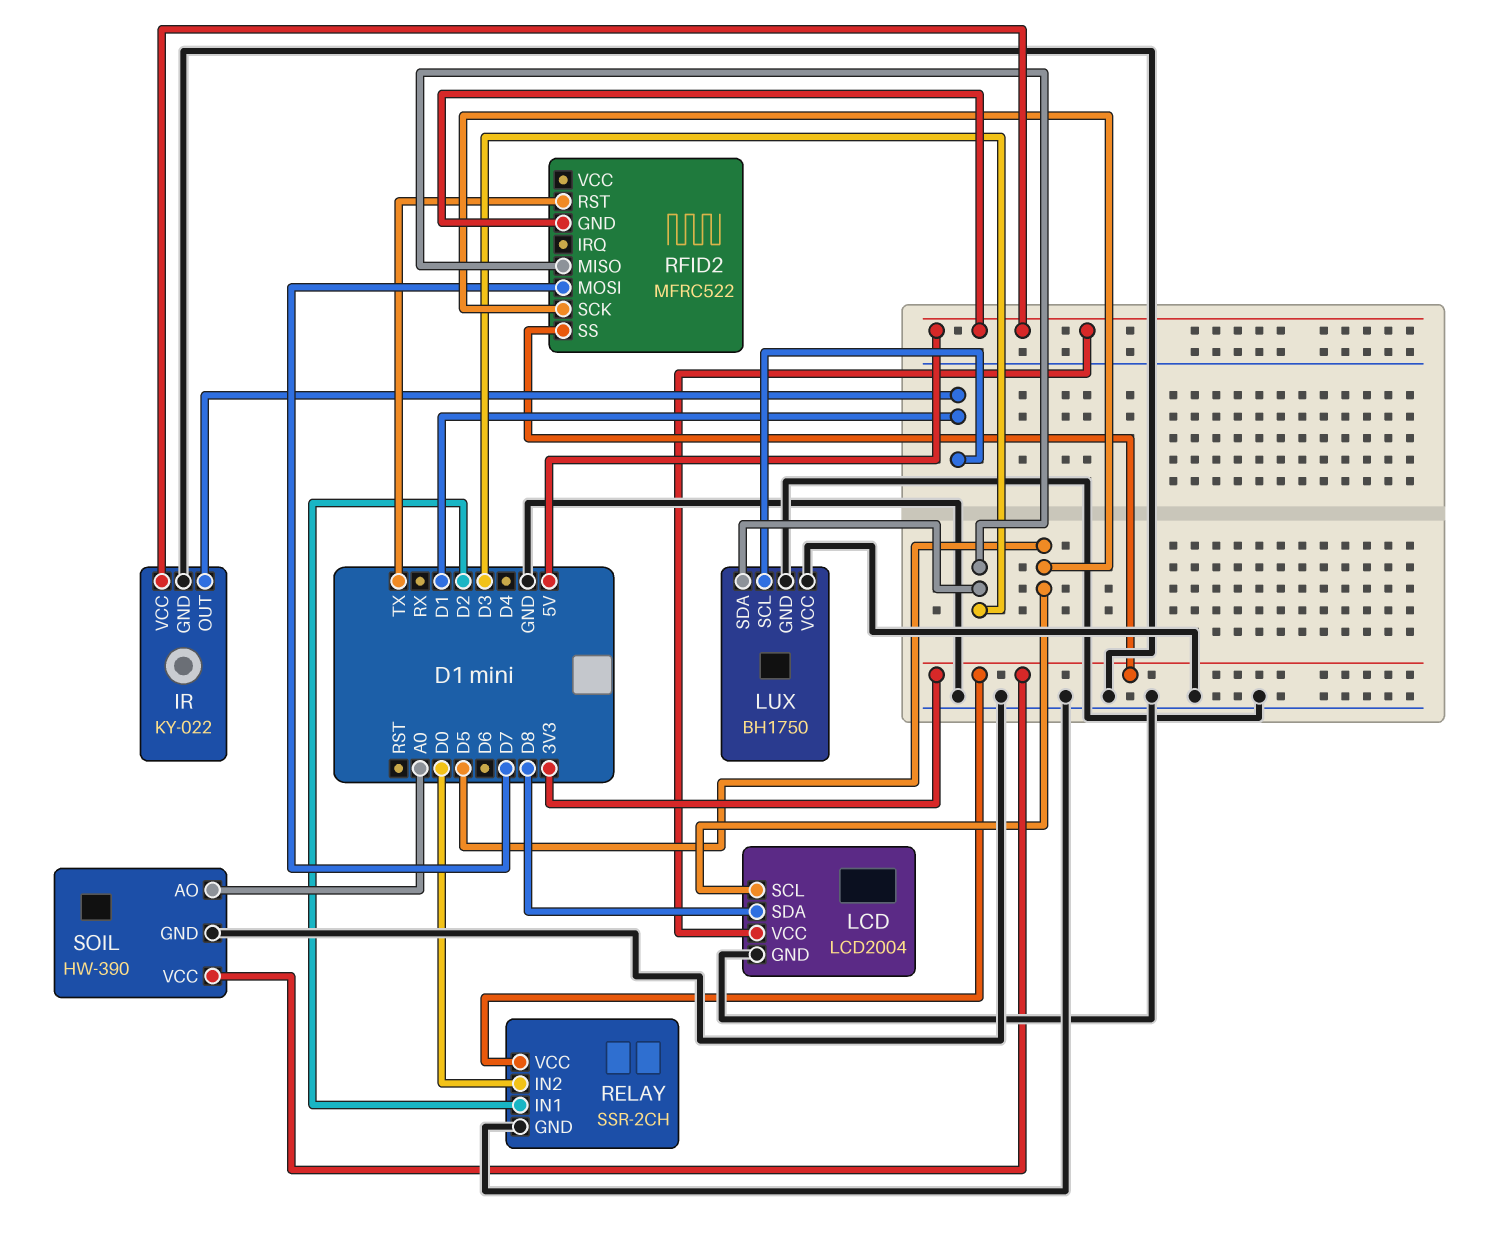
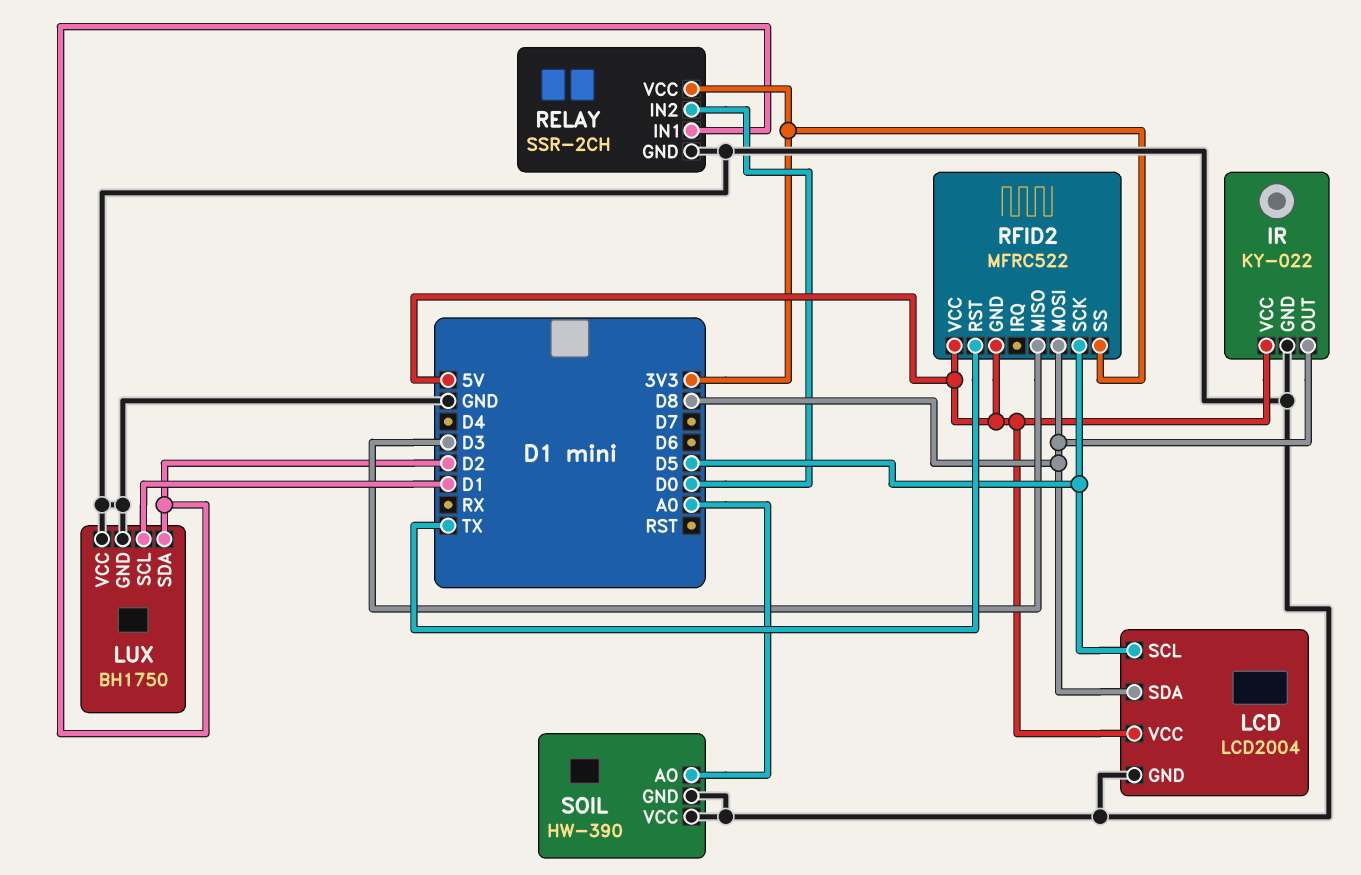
IR pin OUT: D1 -> D8
LUX pin SDA: D3 -> D2
RFID2 pin MOSI: D7 -> D8
RFID2 pin VCC: none -> 5V
SOIL pin VCC: 3V3 -> GND

